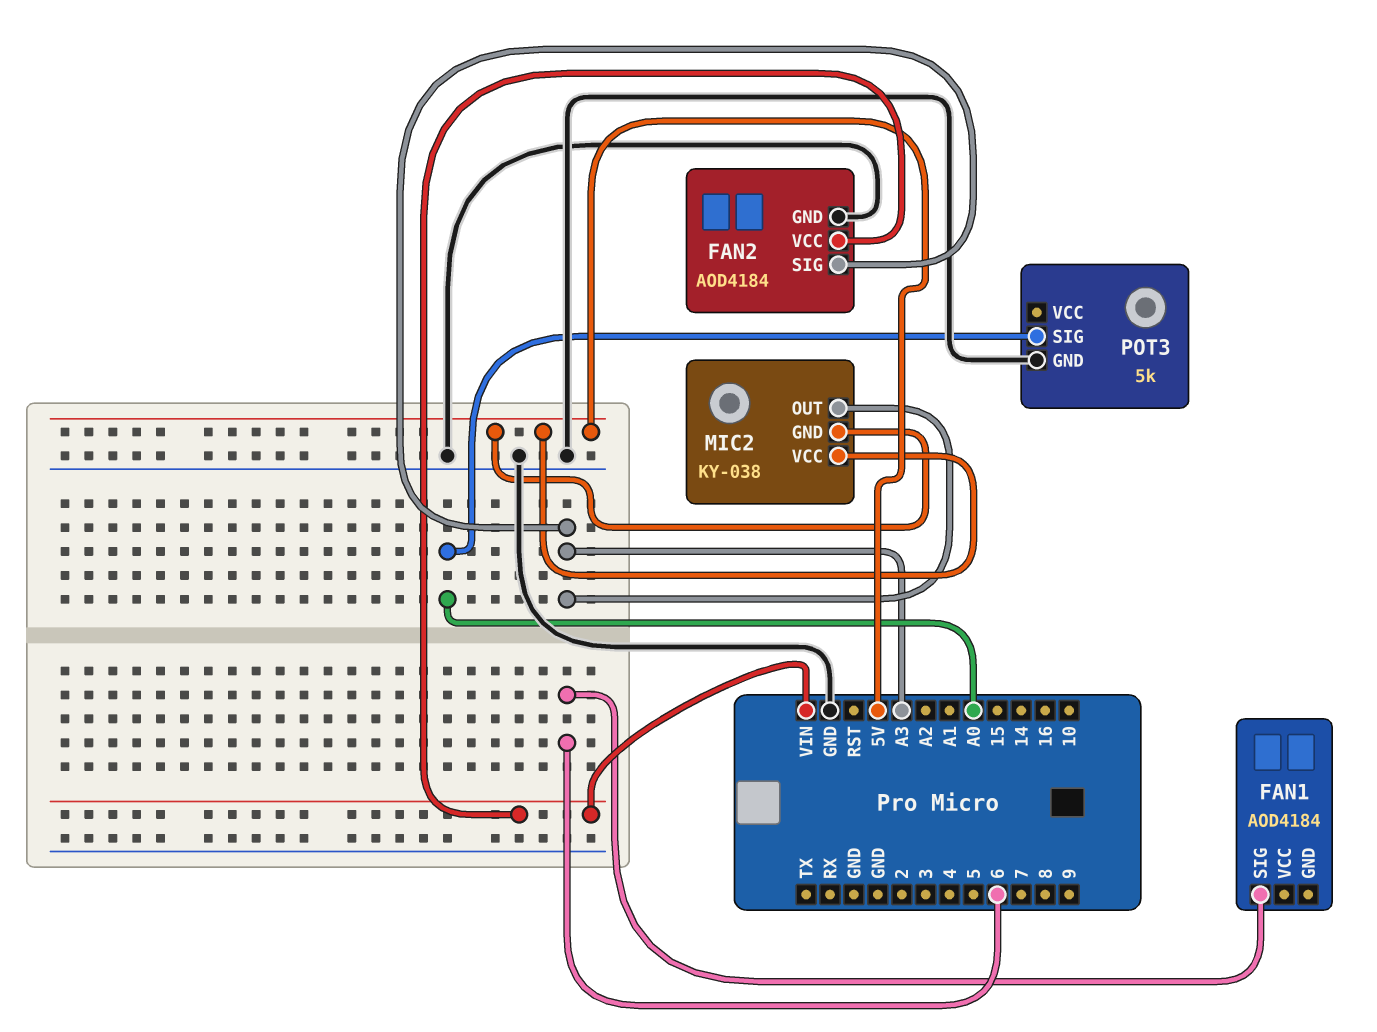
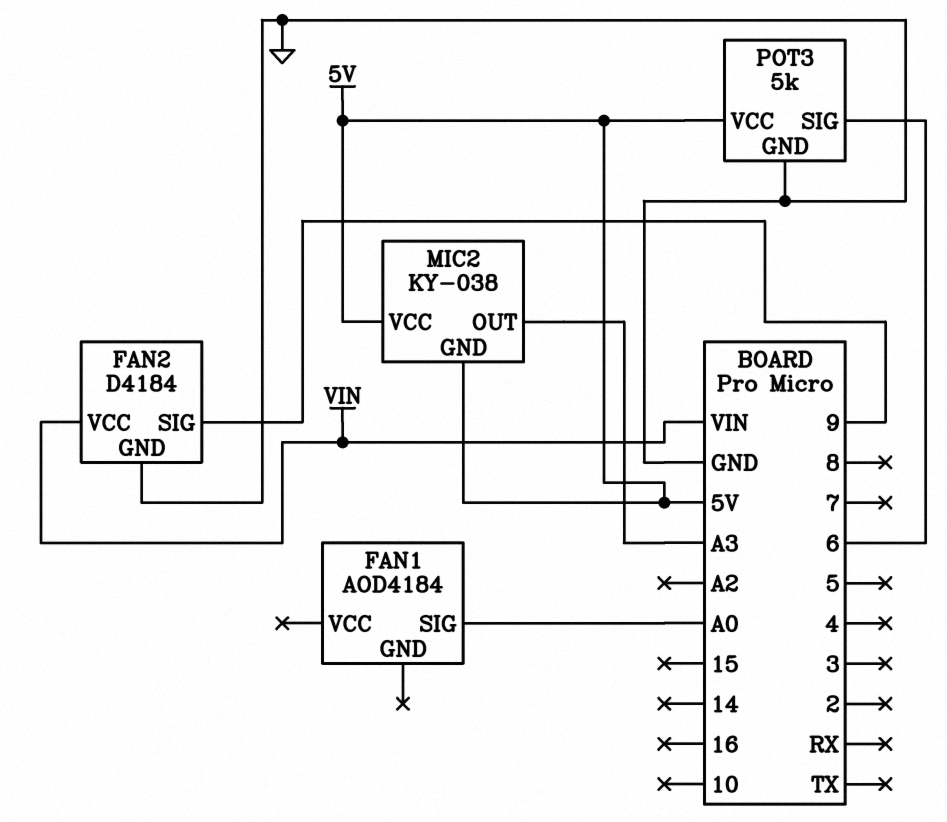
FAN1 pin SIG: 6 -> A0
FAN2: AOD4184 -> D4184
FAN2 pin SIG: A3 -> 9
POT3 pin SIG: A0 -> 6
POT3 pin VCC: none -> 5V

